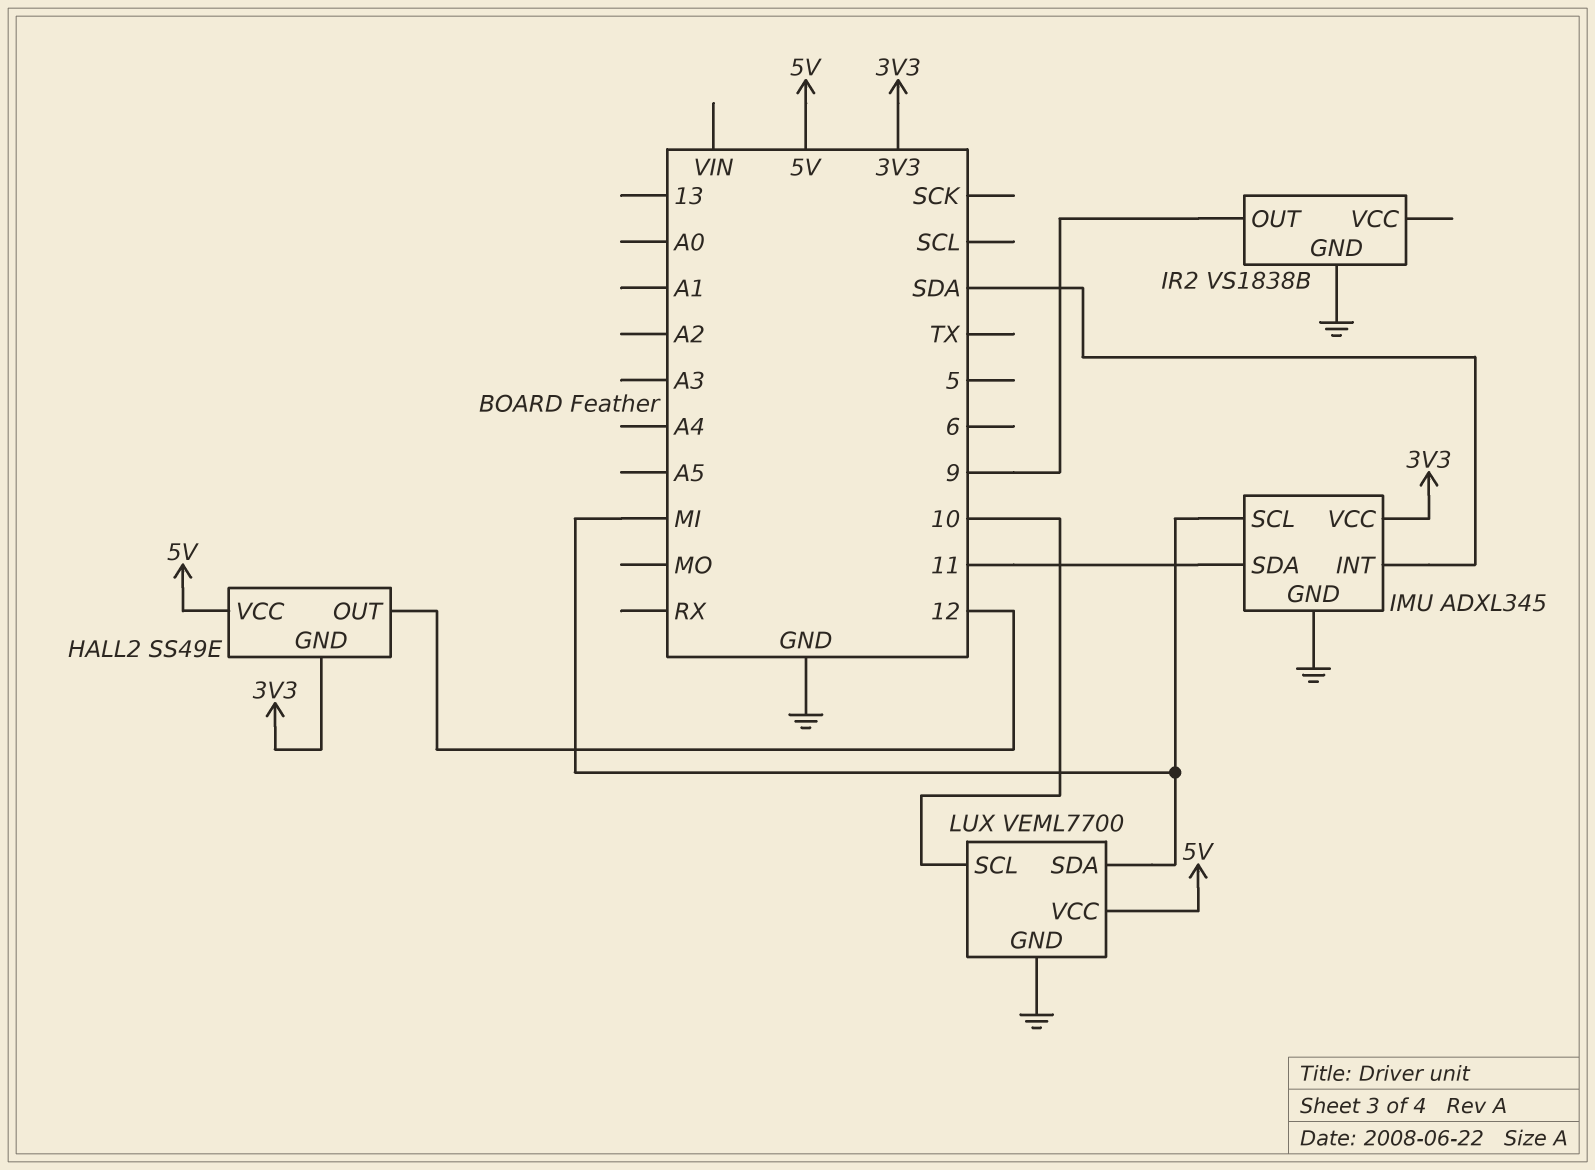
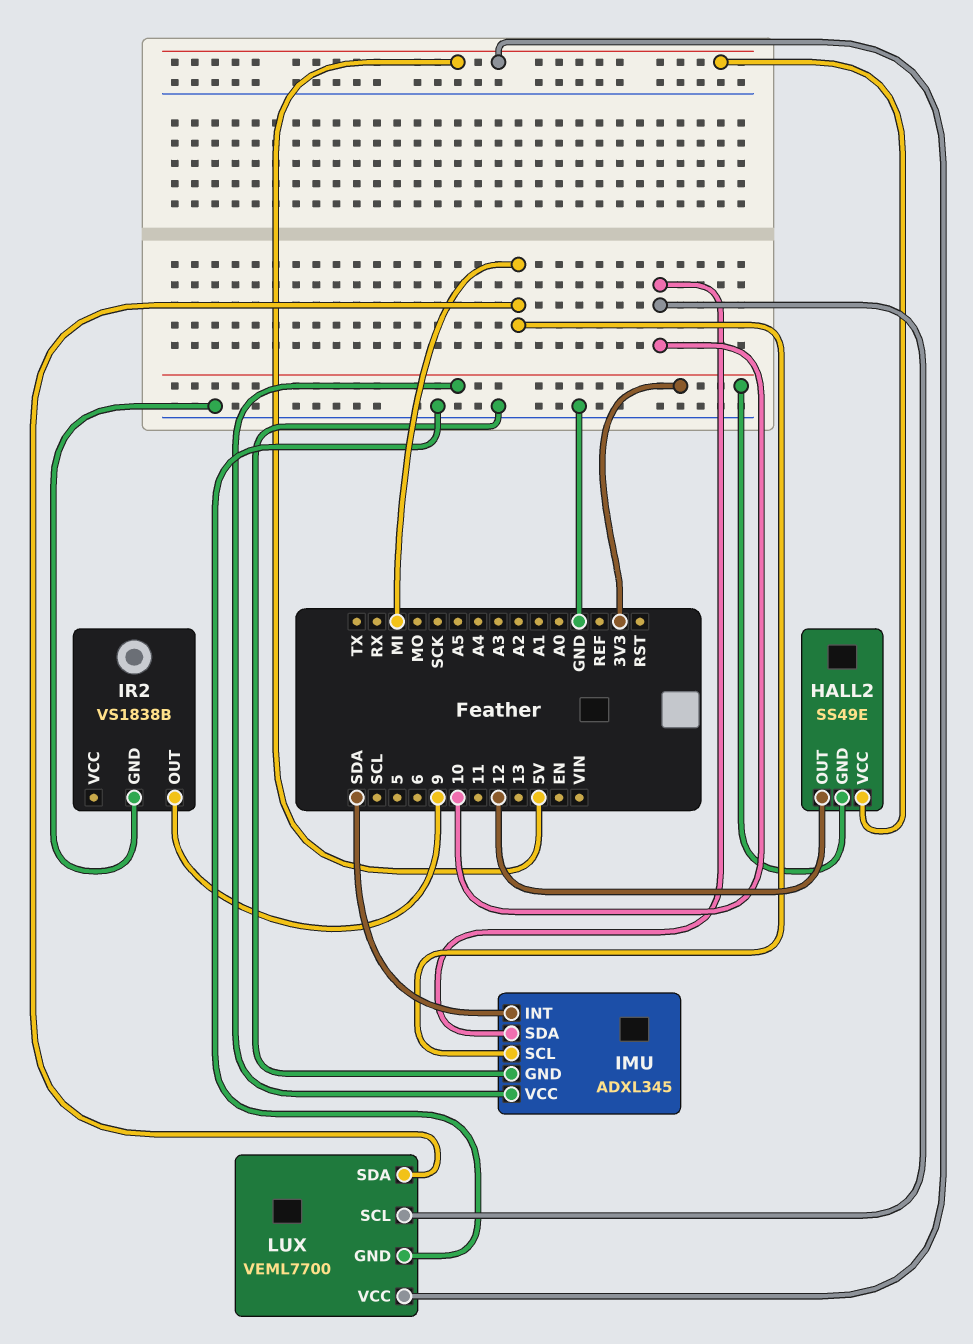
IMU pin SDA: 11 -> 10

